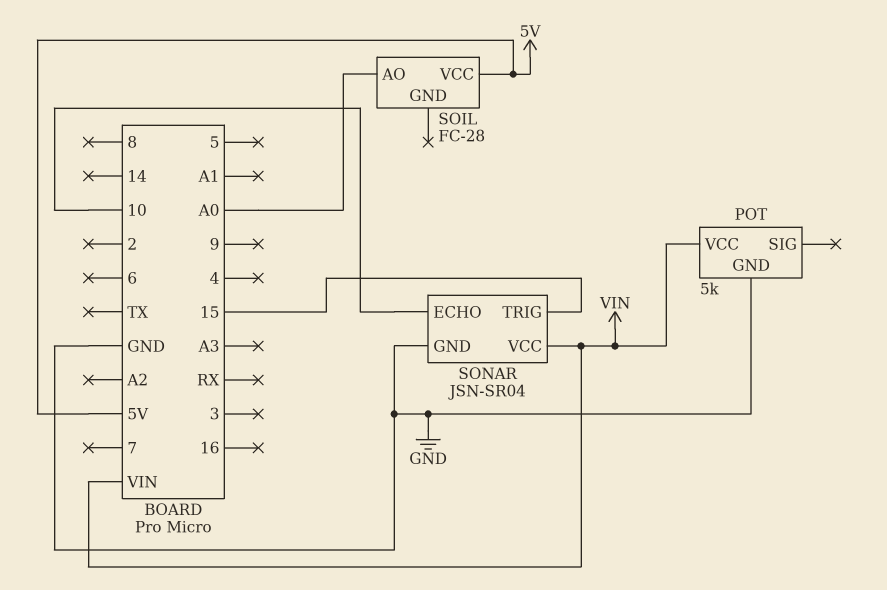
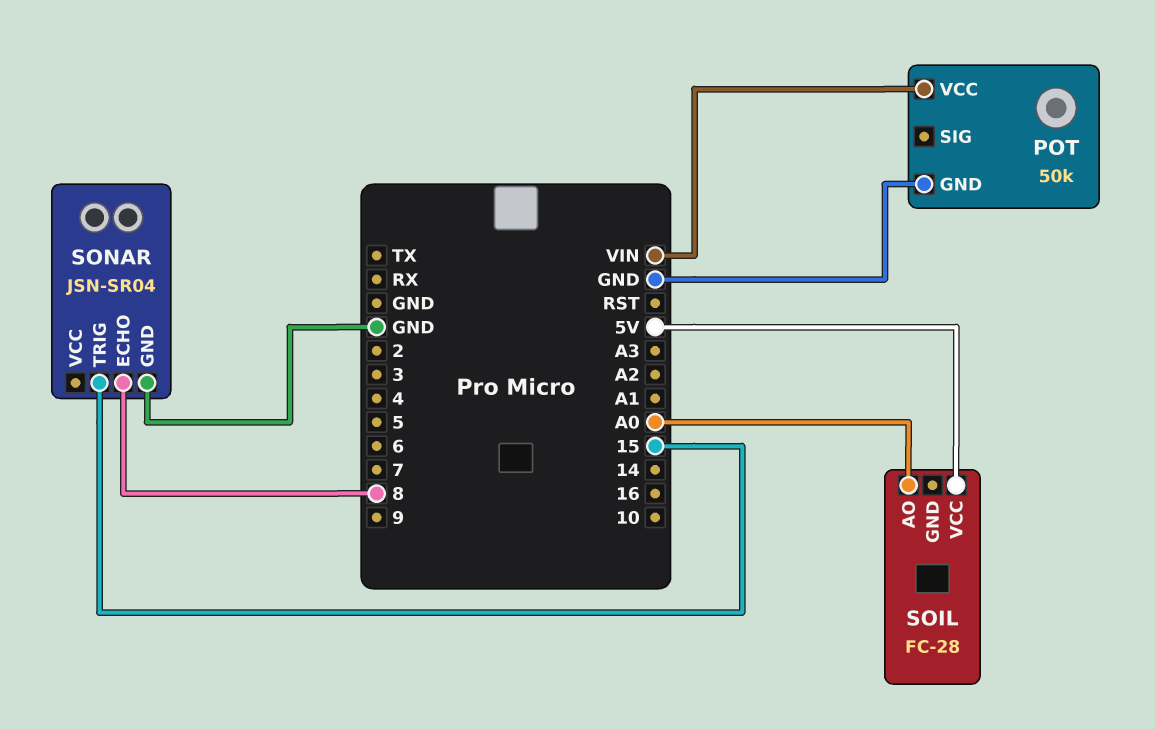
POT: 5k -> 50k
SONAR pin ECHO: 10 -> 8
SONAR pin VCC: VIN -> none

